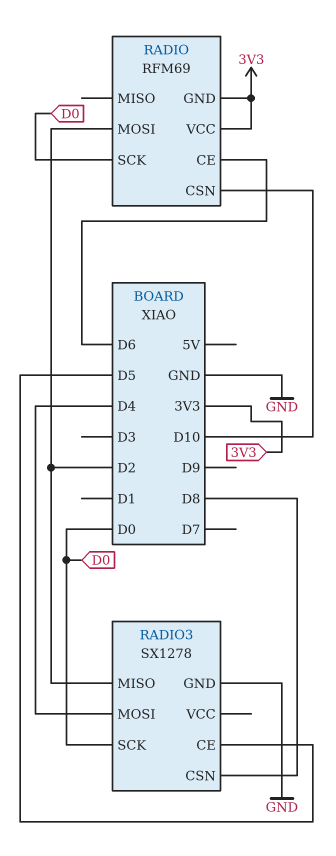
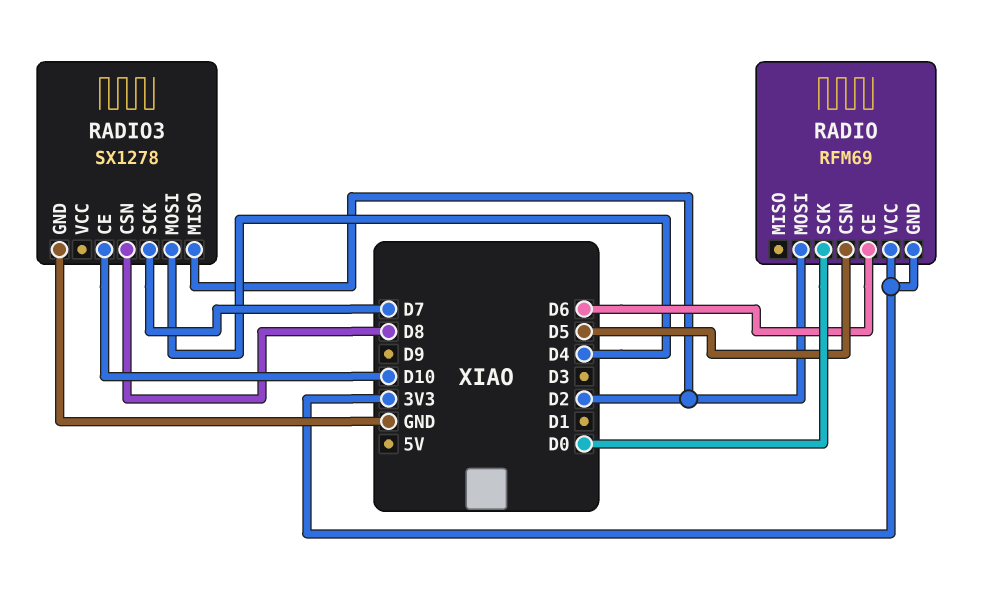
RADIO pin CSN: D10 -> D5
RADIO3 pin CE: D5 -> D10
RADIO3 pin SCK: D0 -> D7

